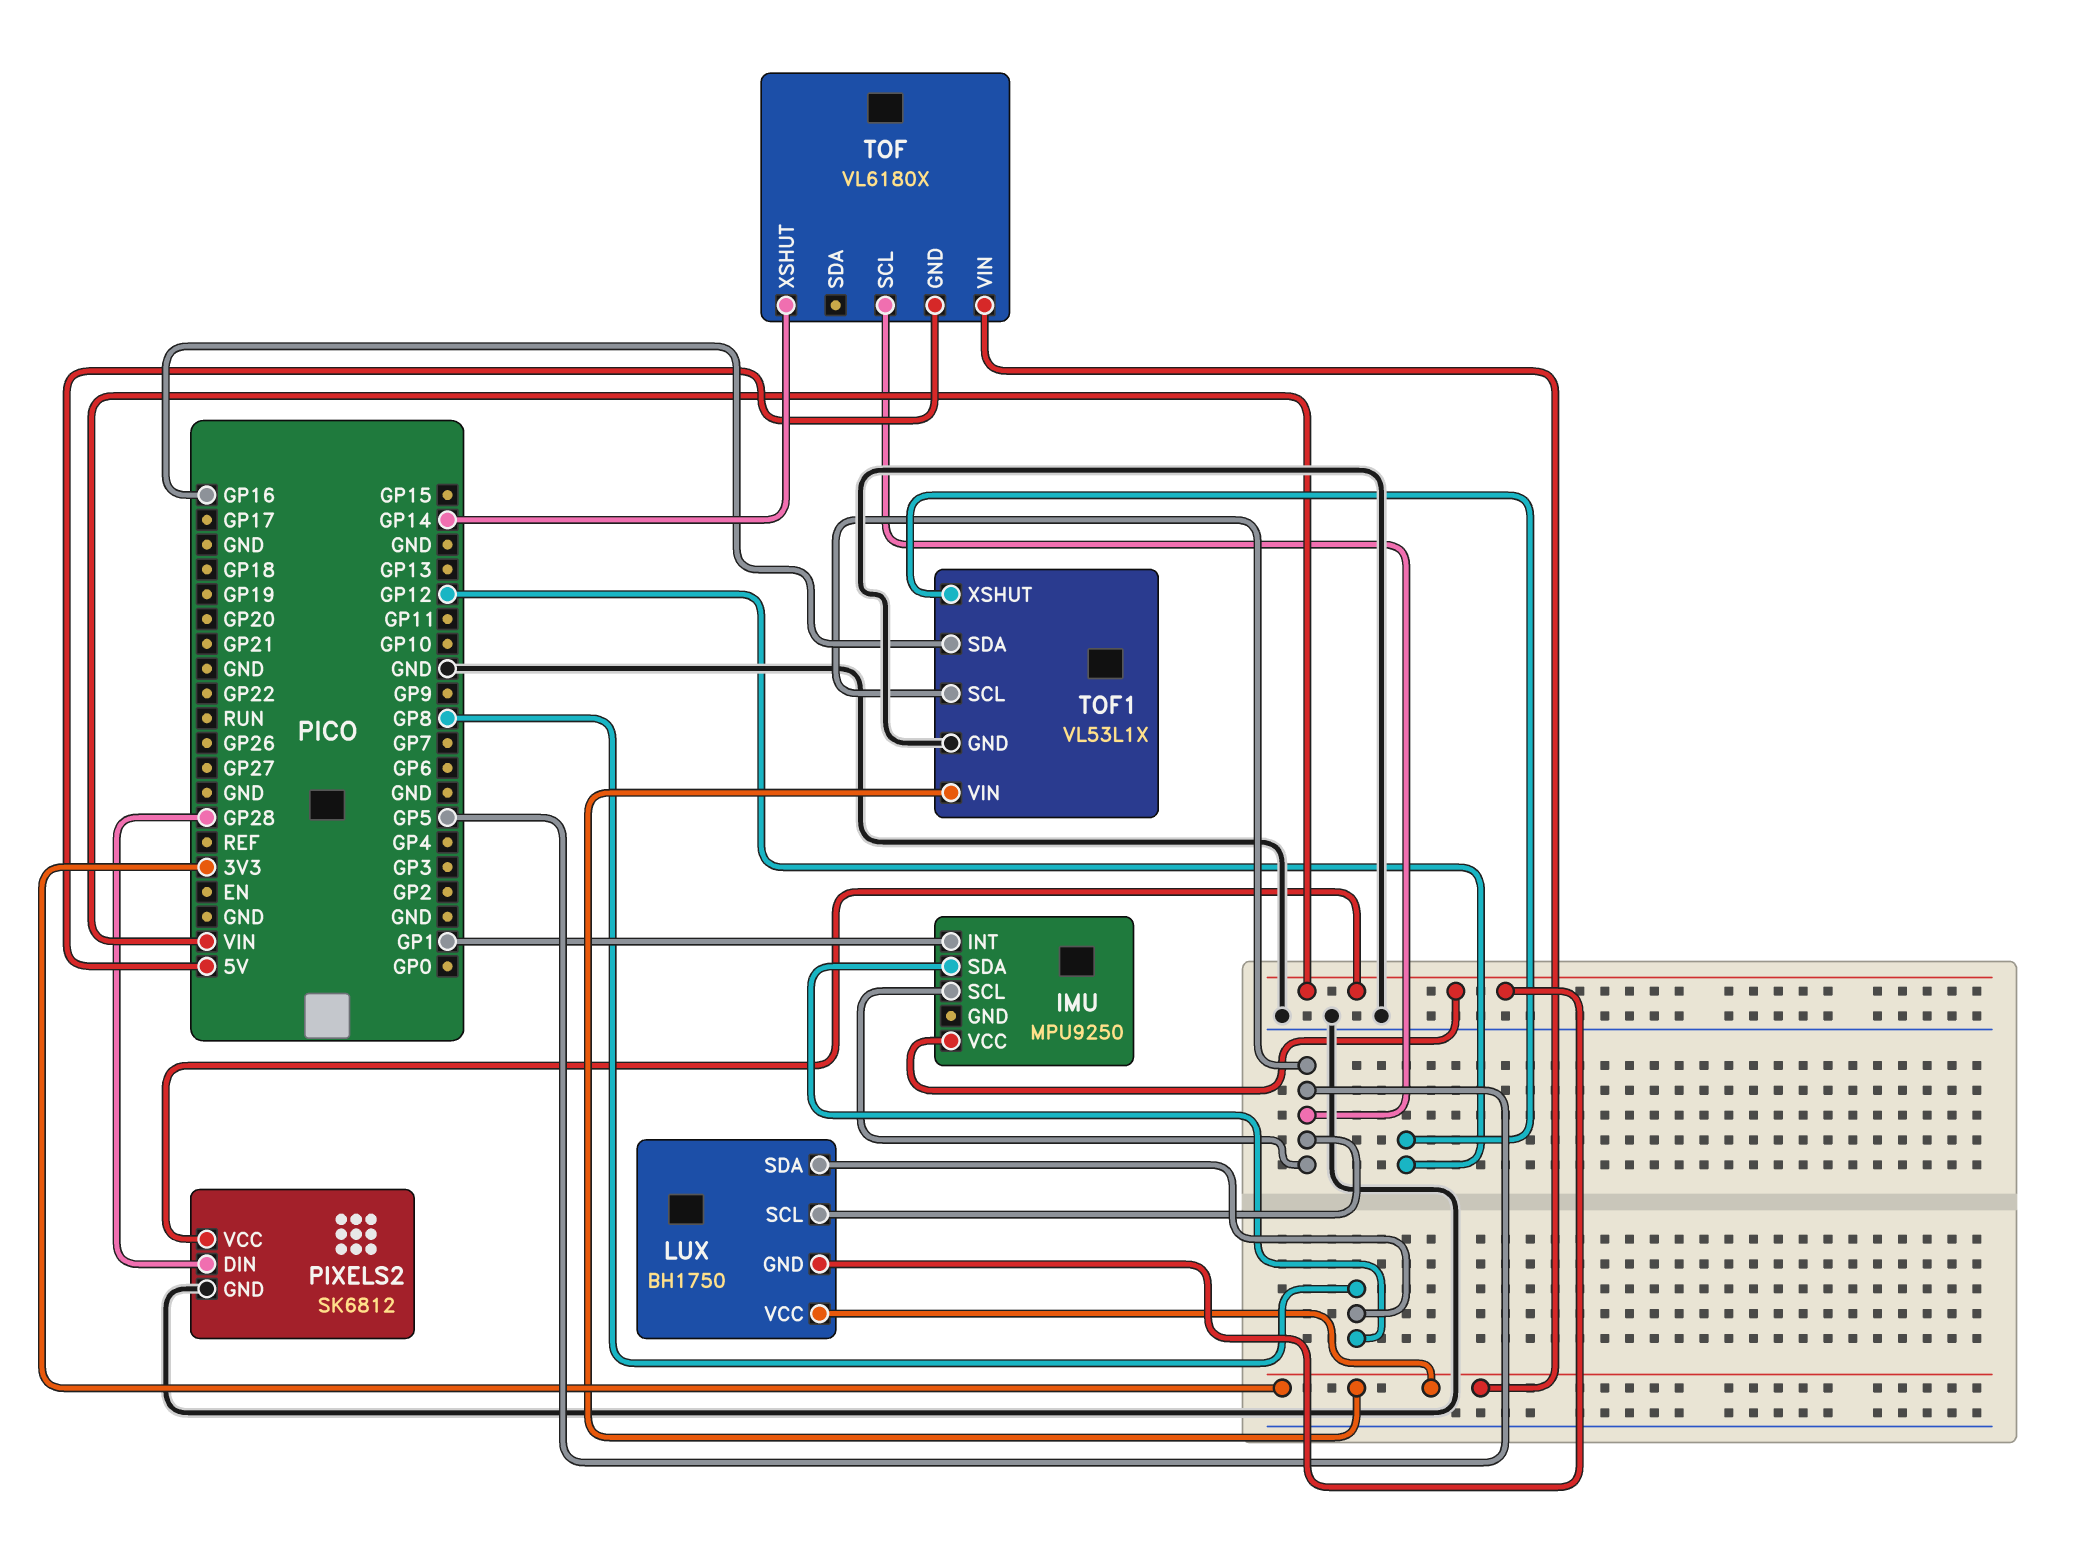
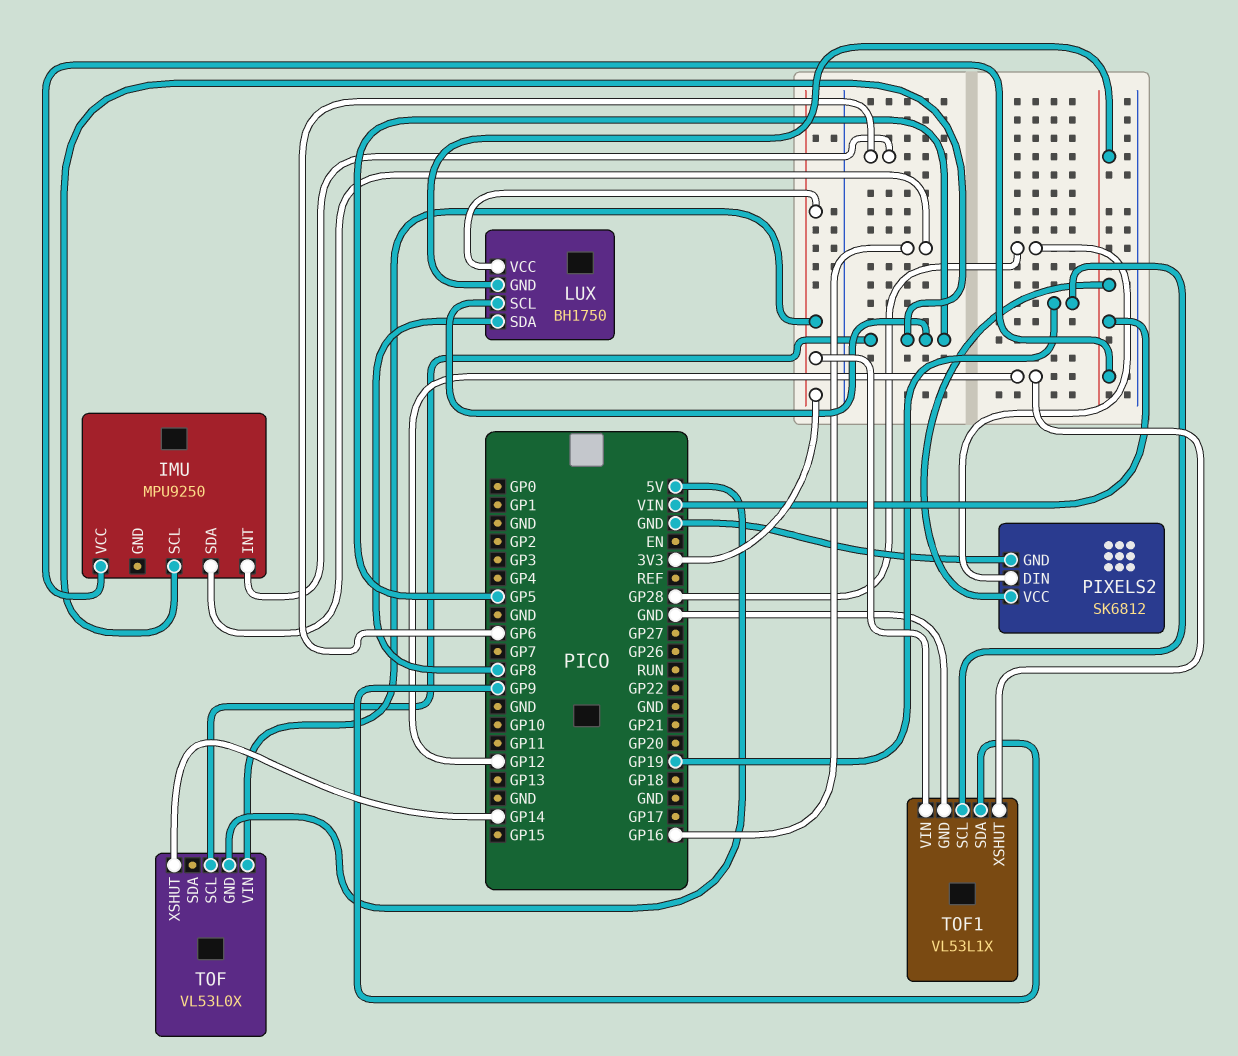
IMU pin INT: GP1 -> GP6
IMU pin SDA: GP8 -> GP16
TOF: VL6180X -> VL53L0X
TOF1 pin SCL: GP5 -> GP19
TOF1 pin SDA: GP16 -> GP9

